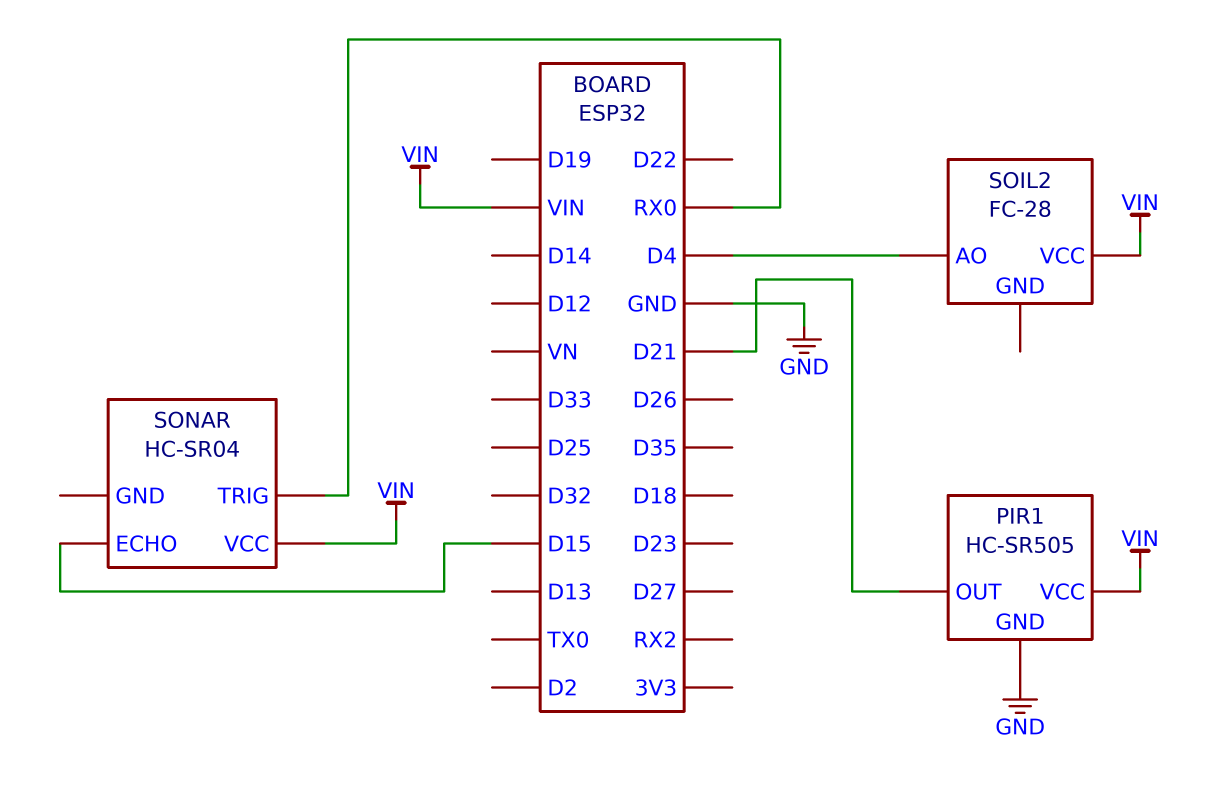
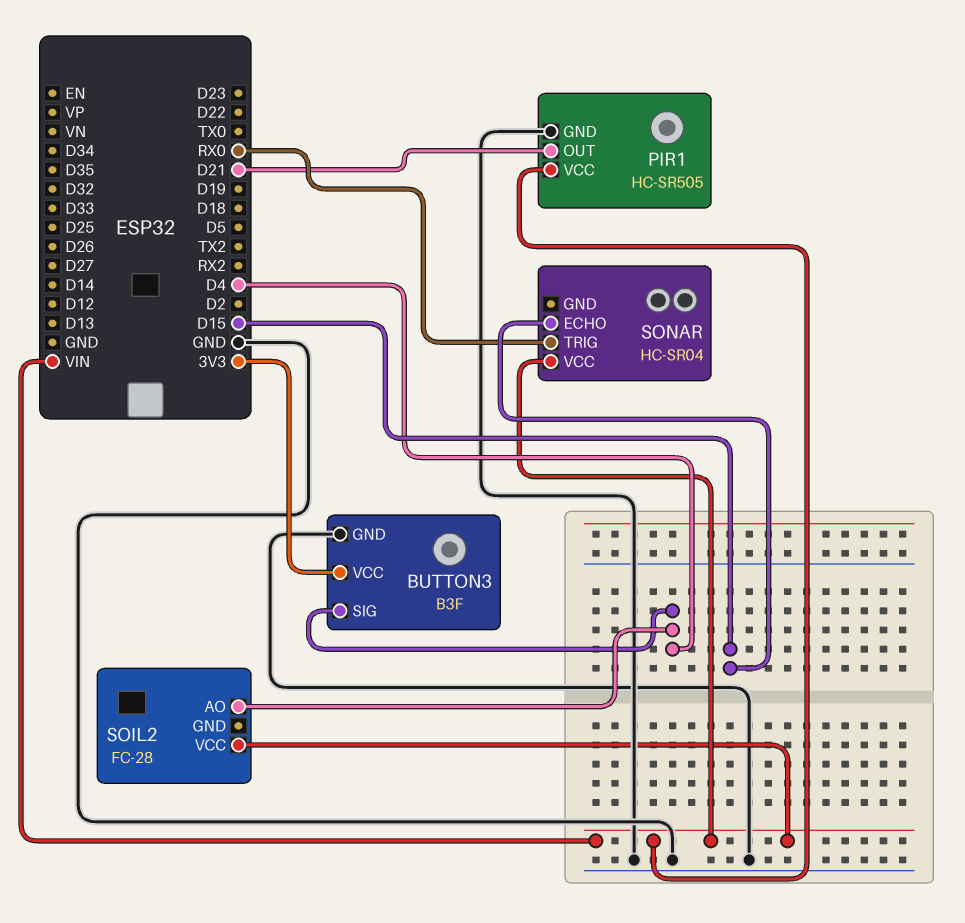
BUTTON3: none -> B3F
BUTTON3 pin GND: none -> GND
BUTTON3 pin SIG: none -> D4
BUTTON3 pin VCC: none -> 3V3

